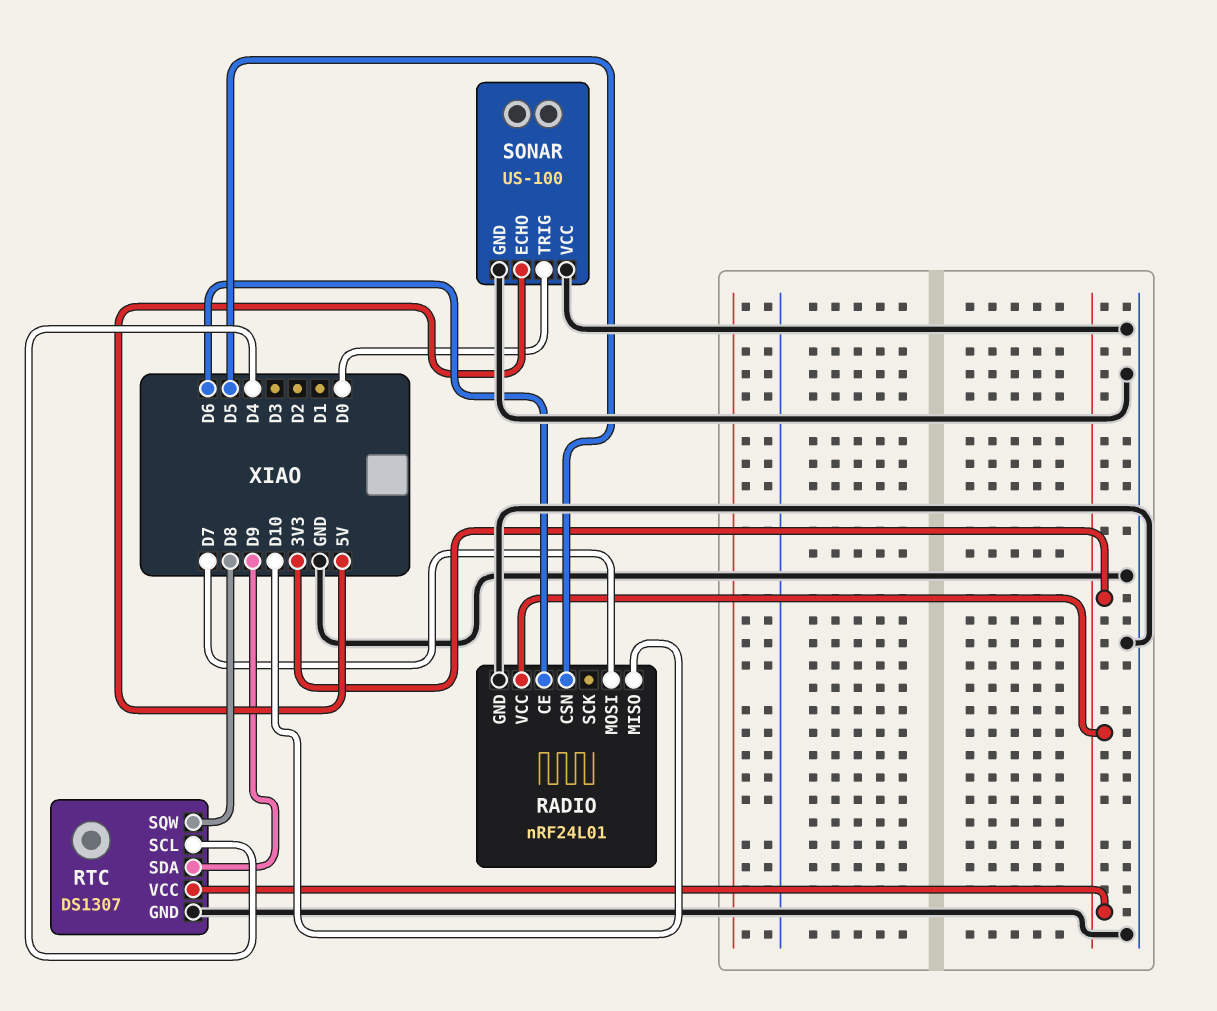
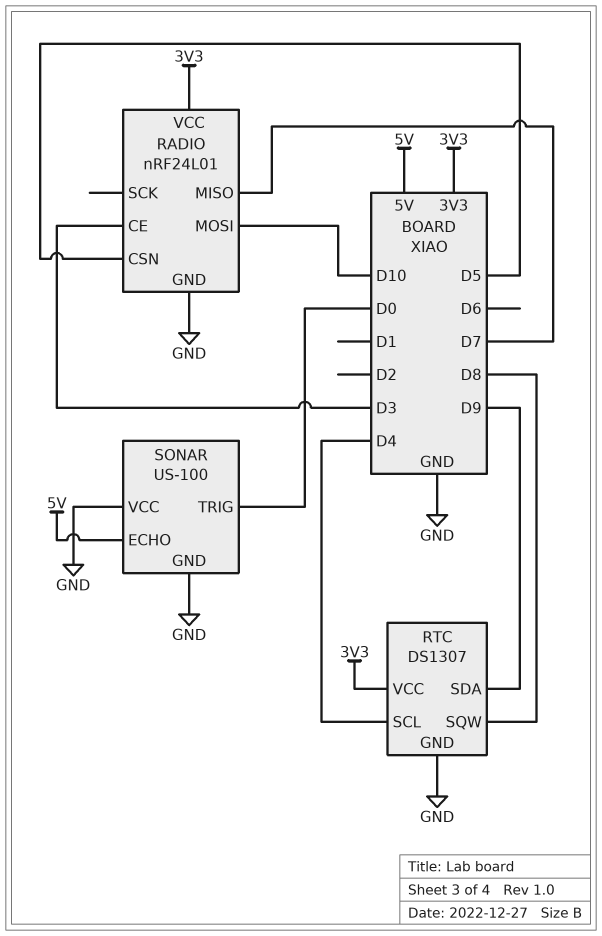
RADIO pin CE: D6 -> D3
RADIO pin MISO: D10 -> D7
RADIO pin MOSI: D7 -> D10

